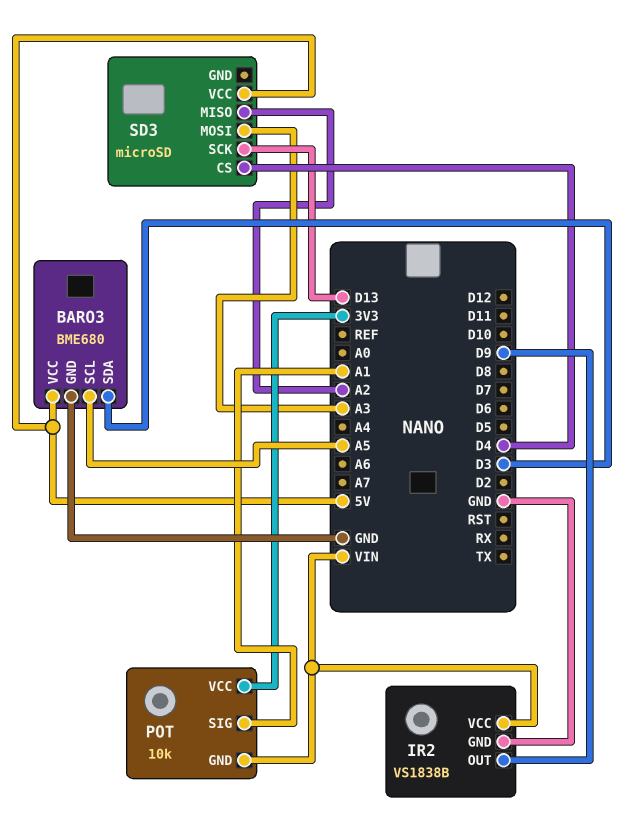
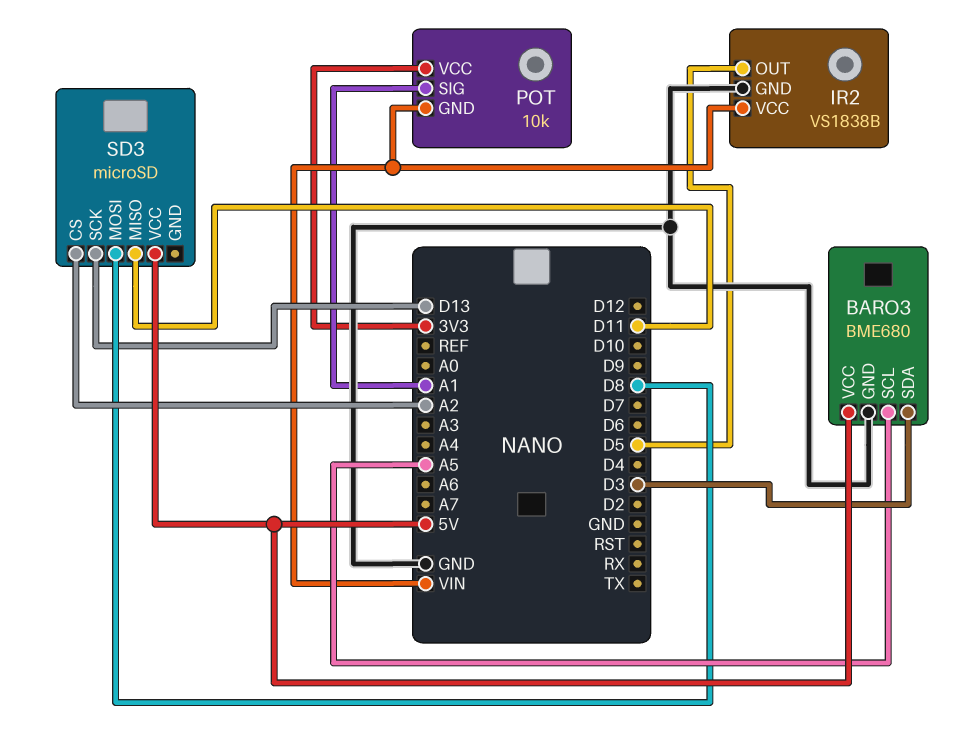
IR2 pin OUT: D9 -> D5
SD3 pin CS: D4 -> A2
SD3 pin MISO: A2 -> D11
SD3 pin MOSI: A3 -> D8

